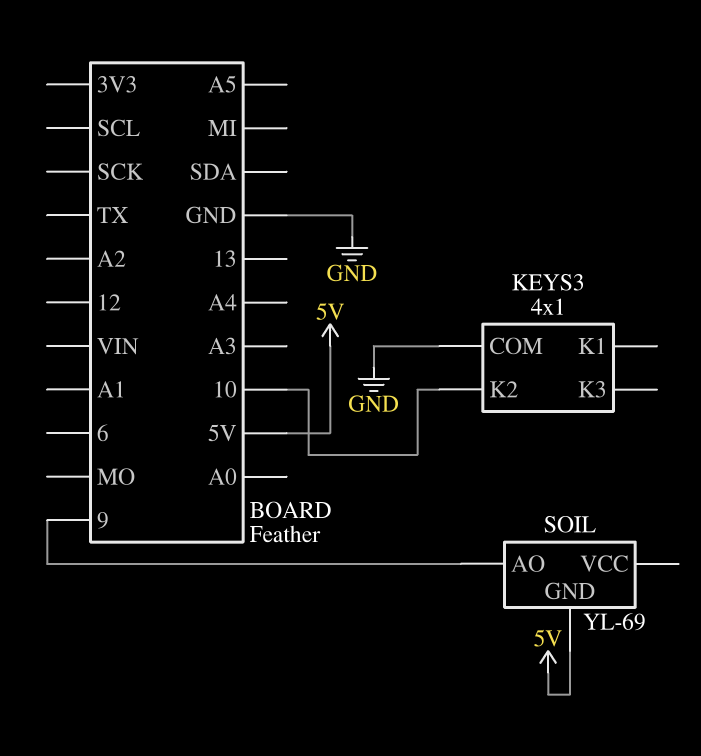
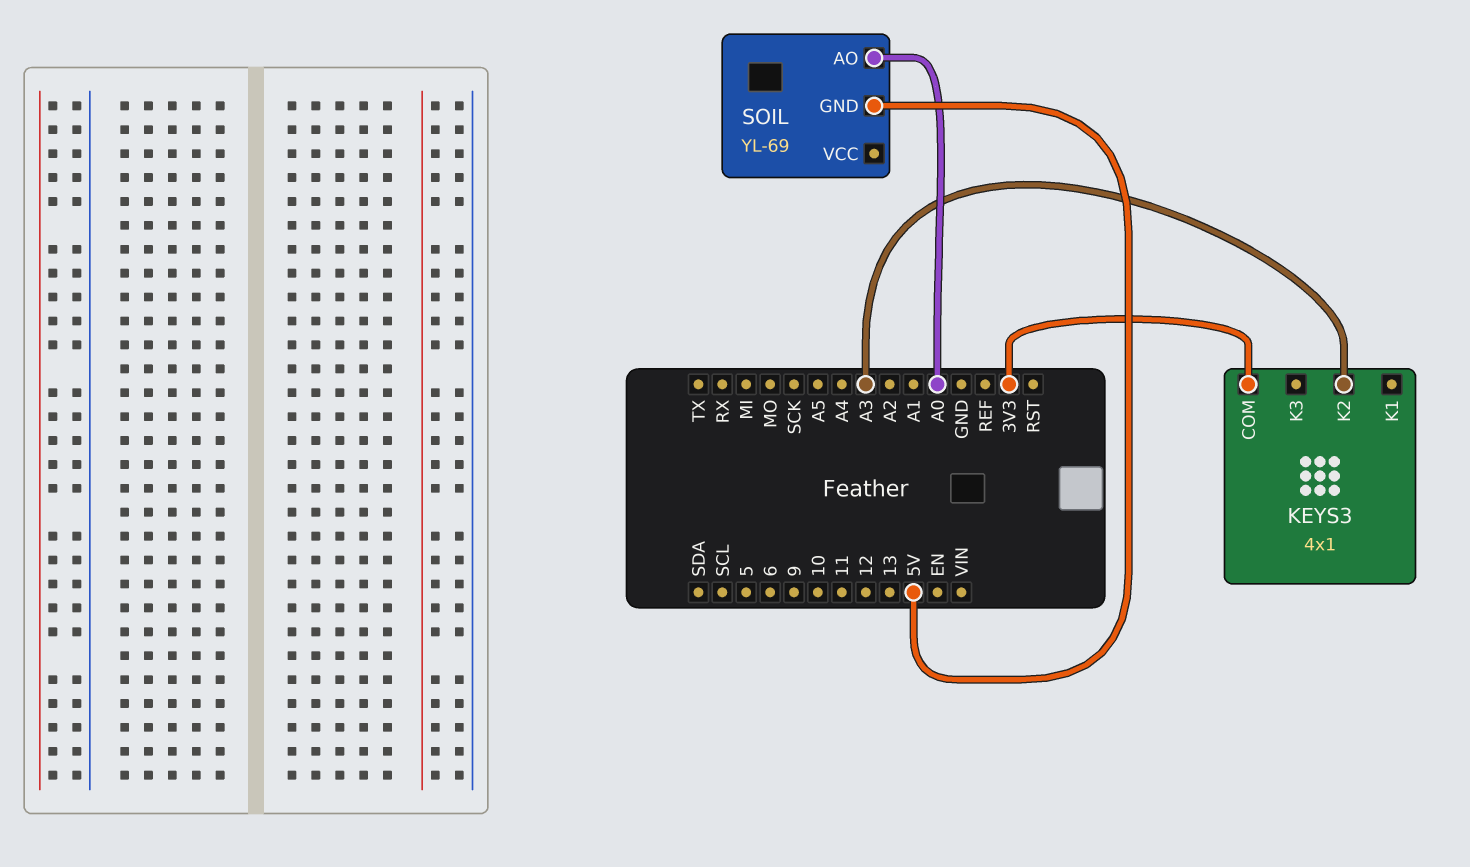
KEYS3 pin COM: GND -> 3V3
KEYS3 pin K2: 10 -> A3
SOIL pin AO: 9 -> A0

